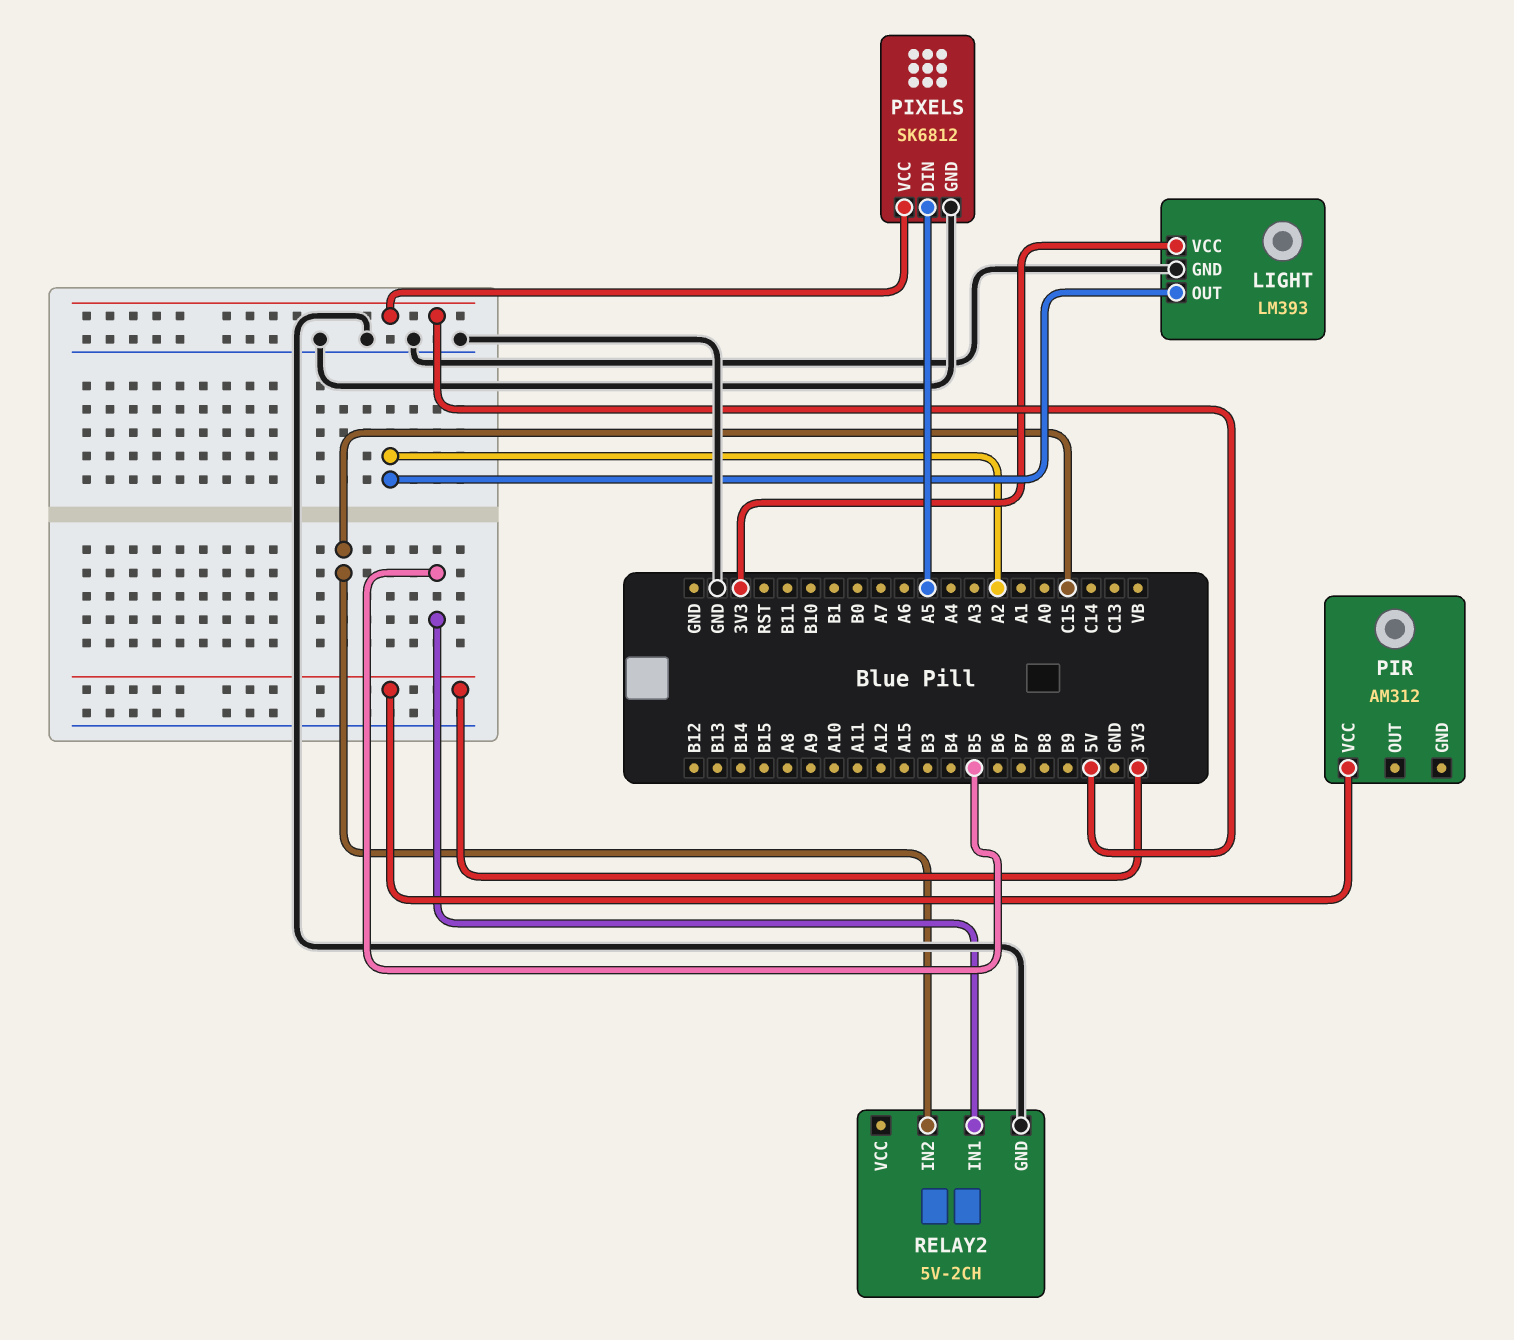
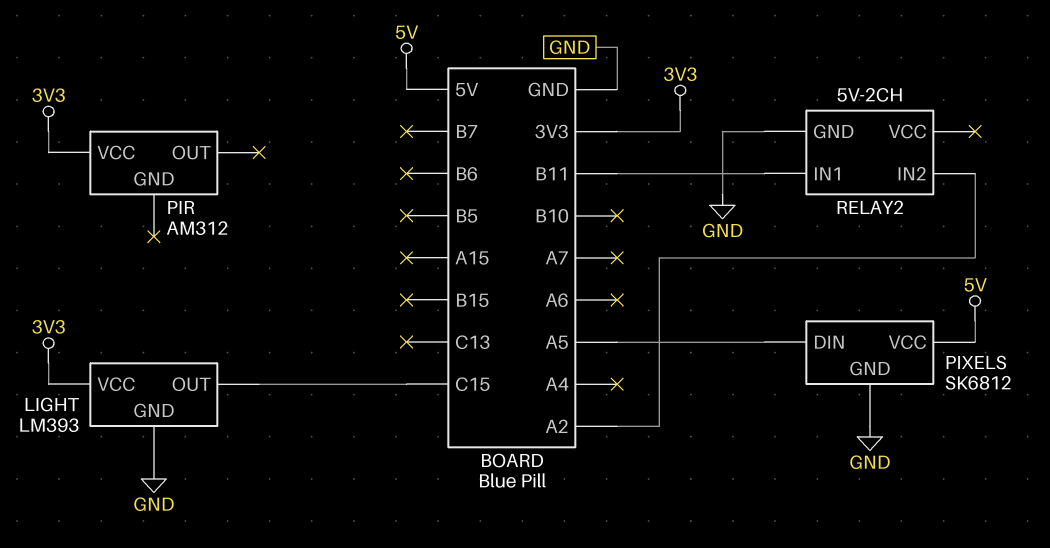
LIGHT pin OUT: A2 -> C15
RELAY2 pin IN1: B5 -> B11
RELAY2 pin IN2: C15 -> A2

